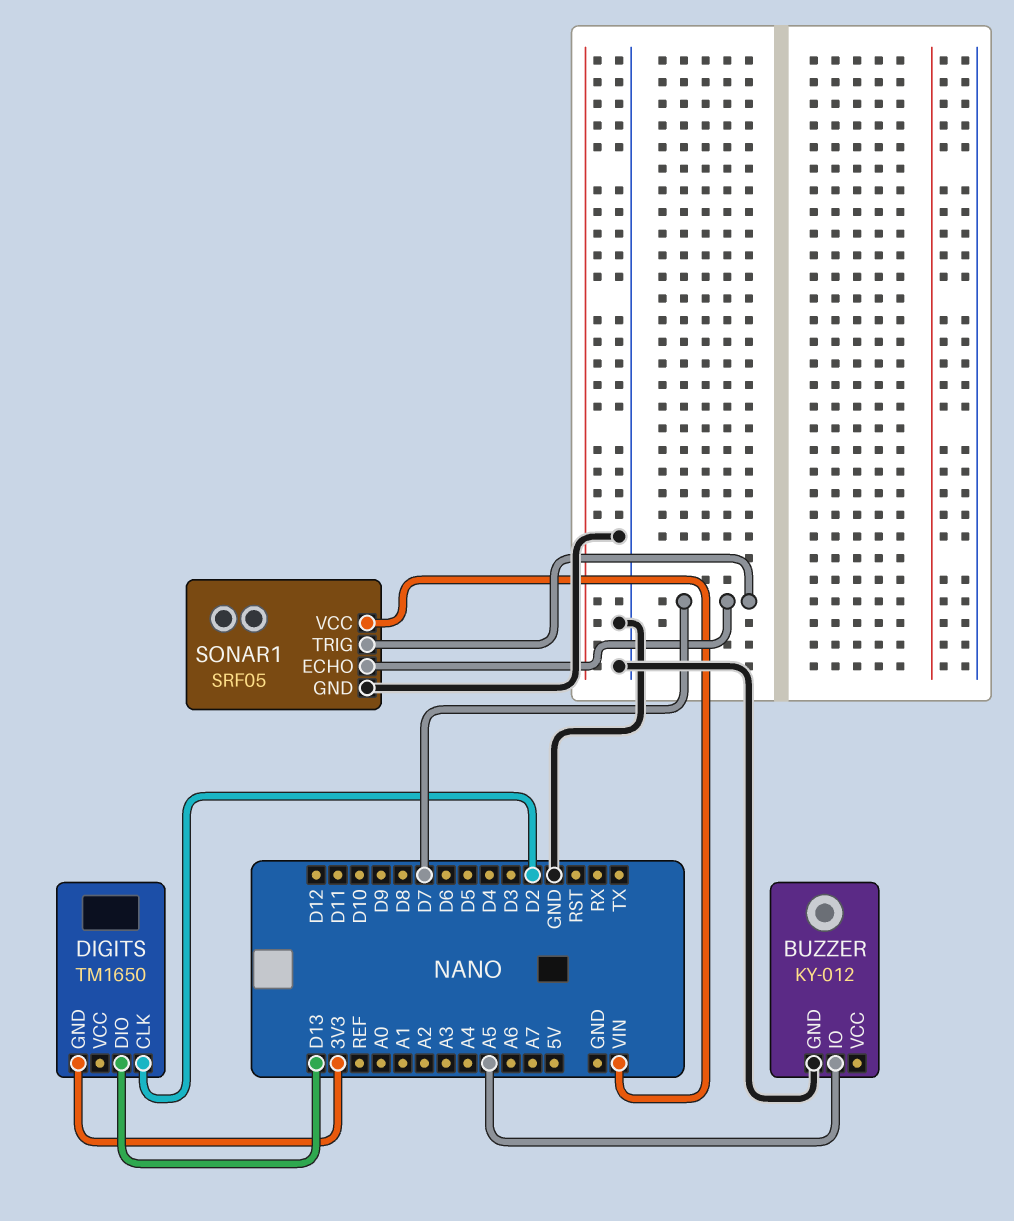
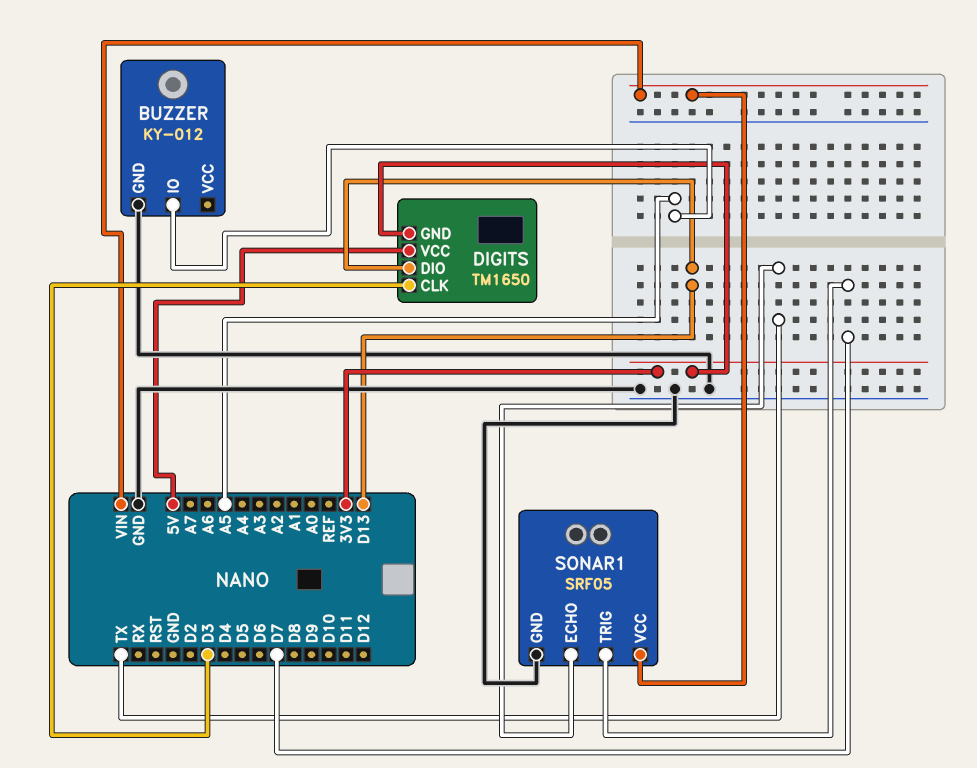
DIGITS pin CLK: D2 -> D3
DIGITS pin VCC: none -> 5V
SONAR1 pin ECHO: D7 -> TX

